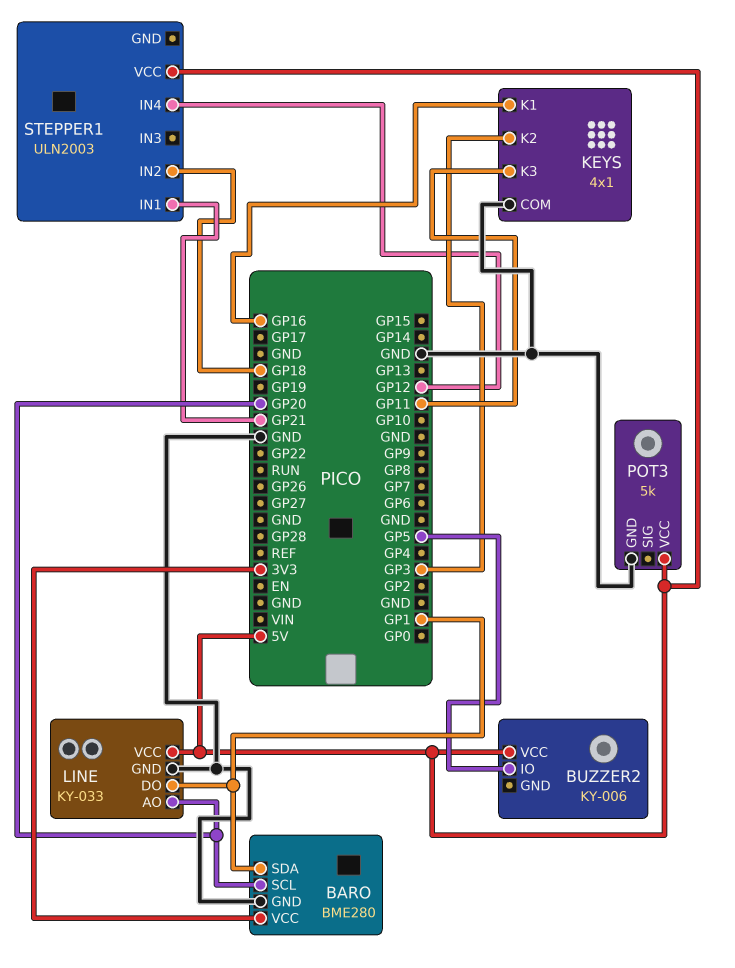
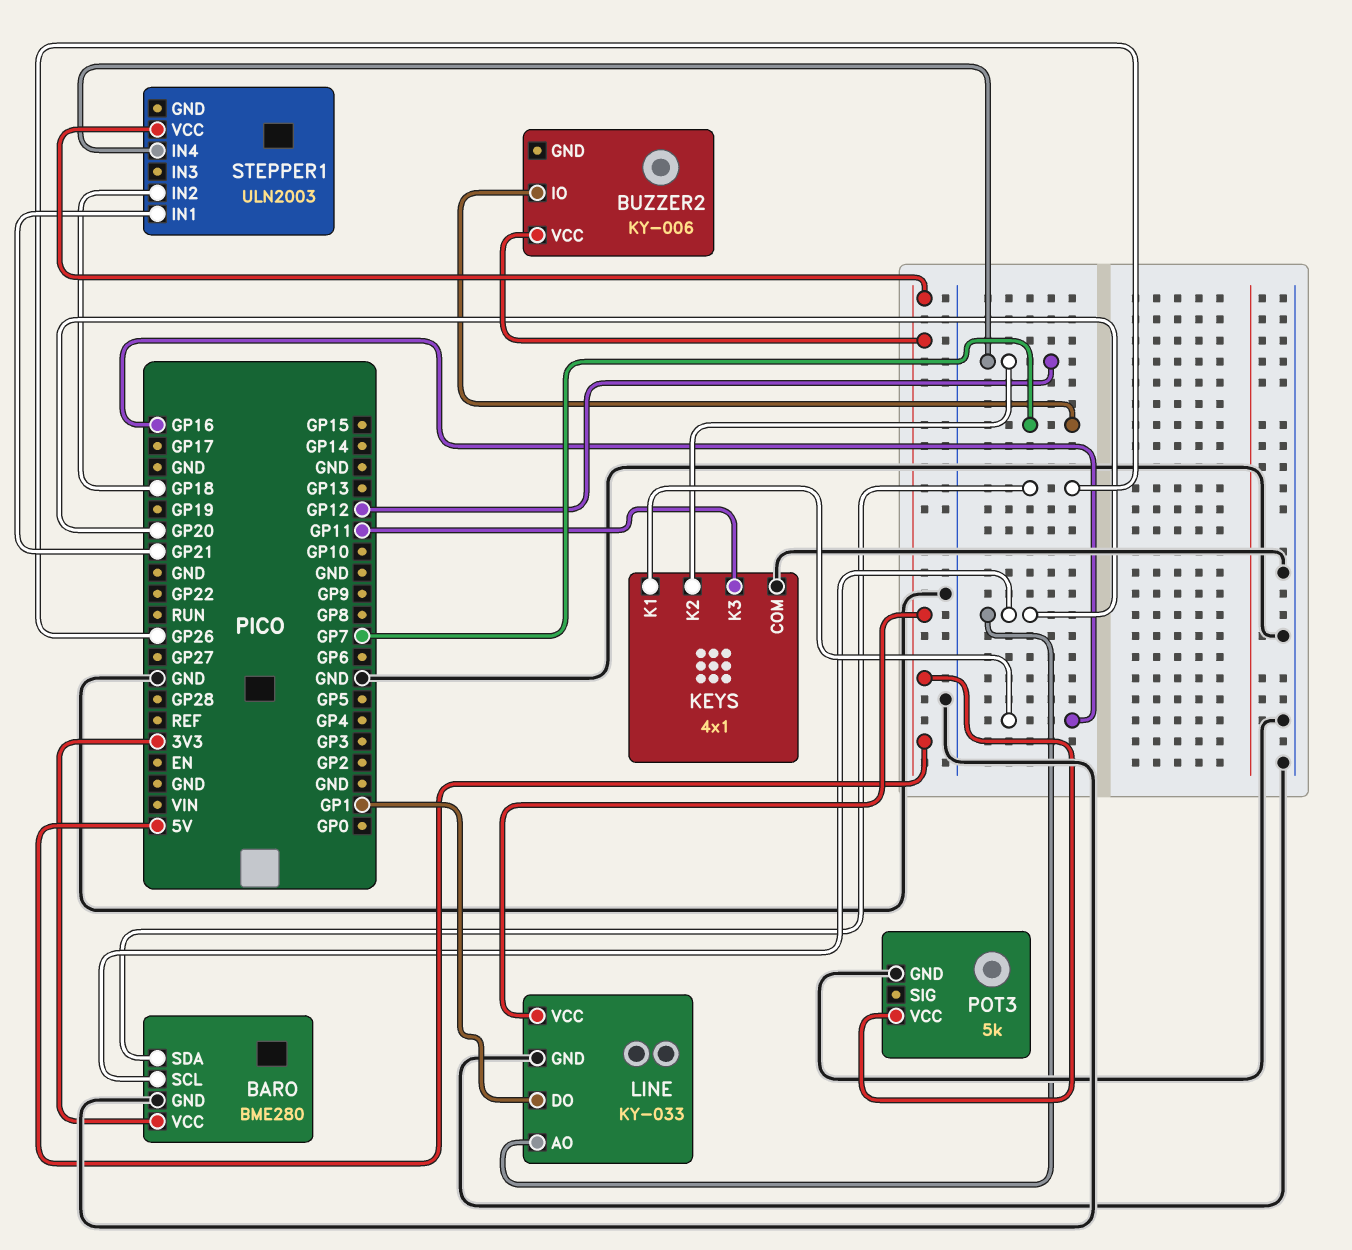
BARO pin SDA: GP1 -> GP26
BUZZER2 pin IO: GP5 -> GP7
KEYS pin K2: GP3 -> GP12

